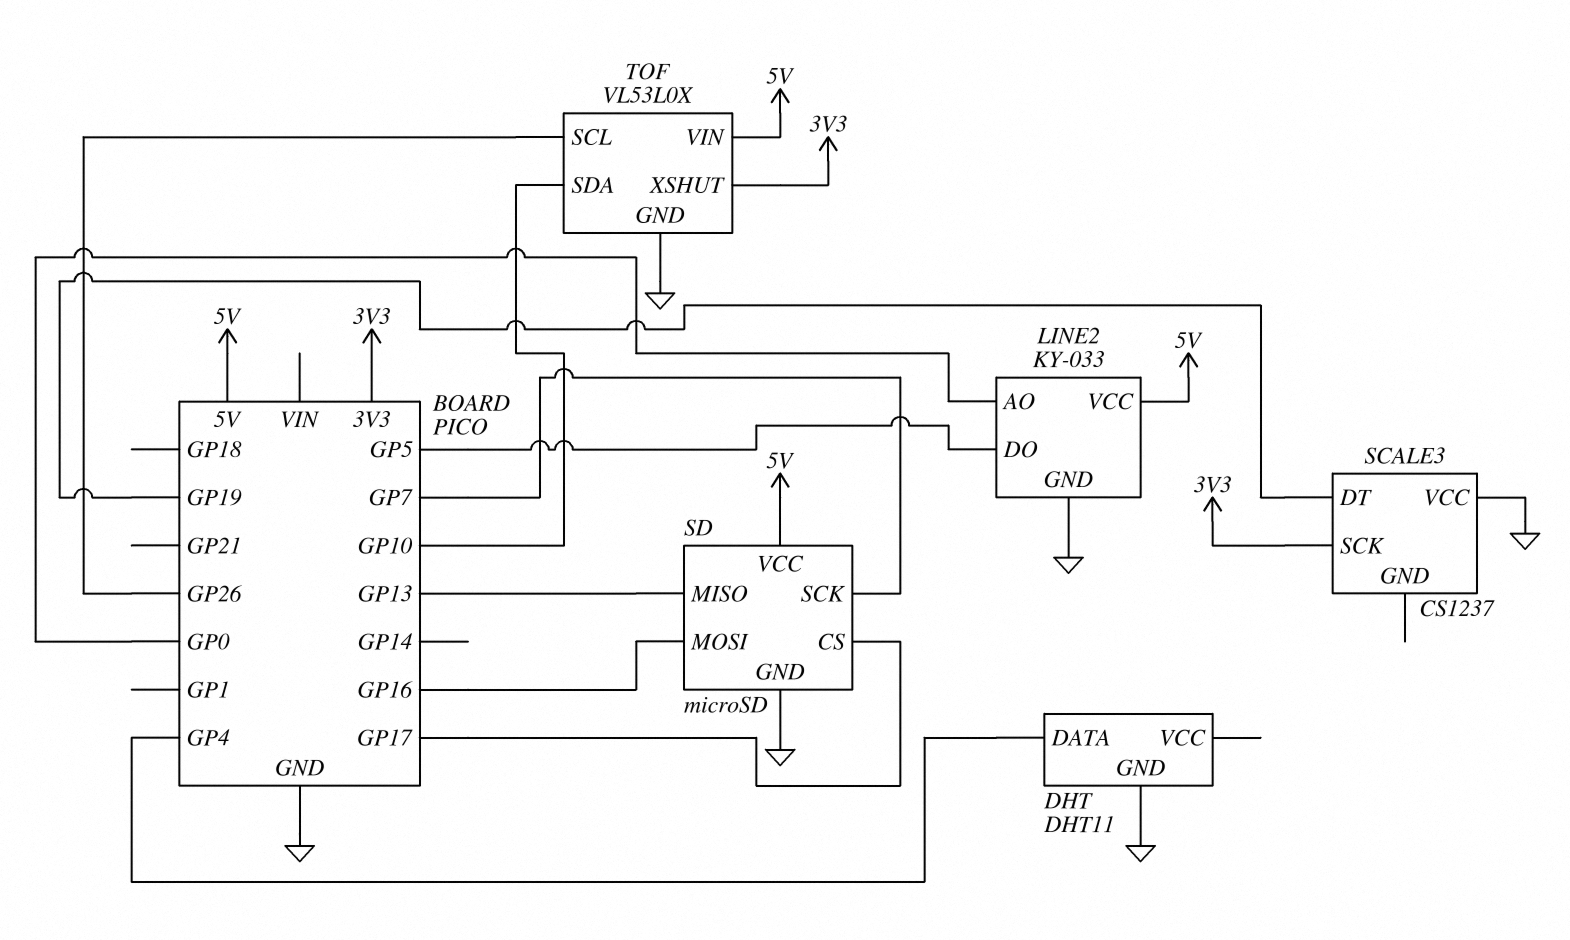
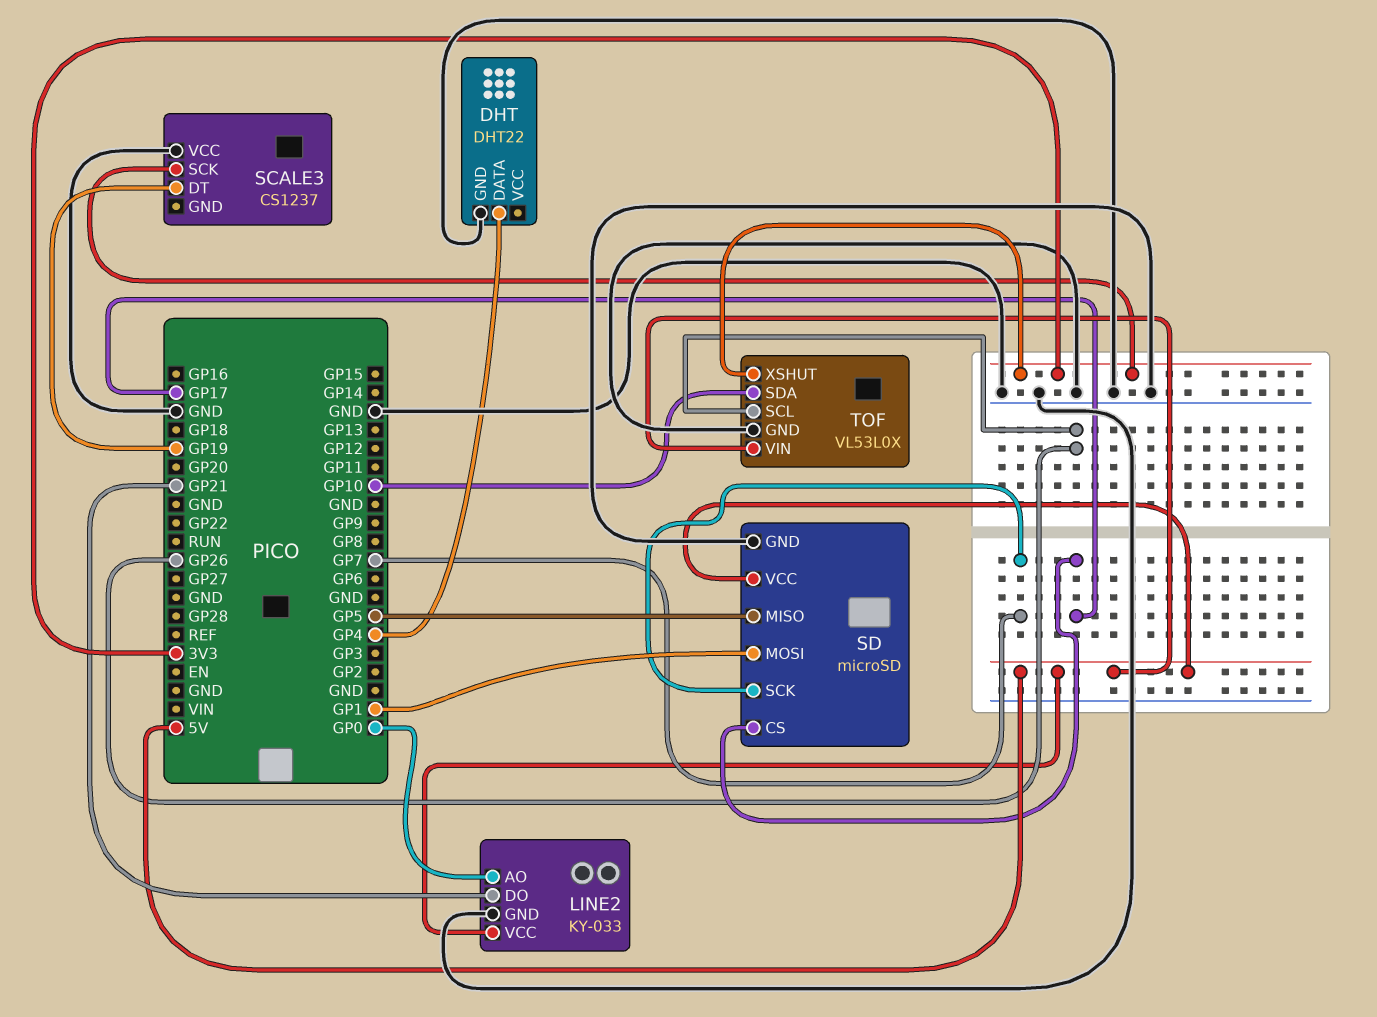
DHT: DHT11 -> DHT22
LINE2 pin DO: GP5 -> GP21
SD pin MISO: GP13 -> GP5
SD pin MOSI: GP16 -> GP1

